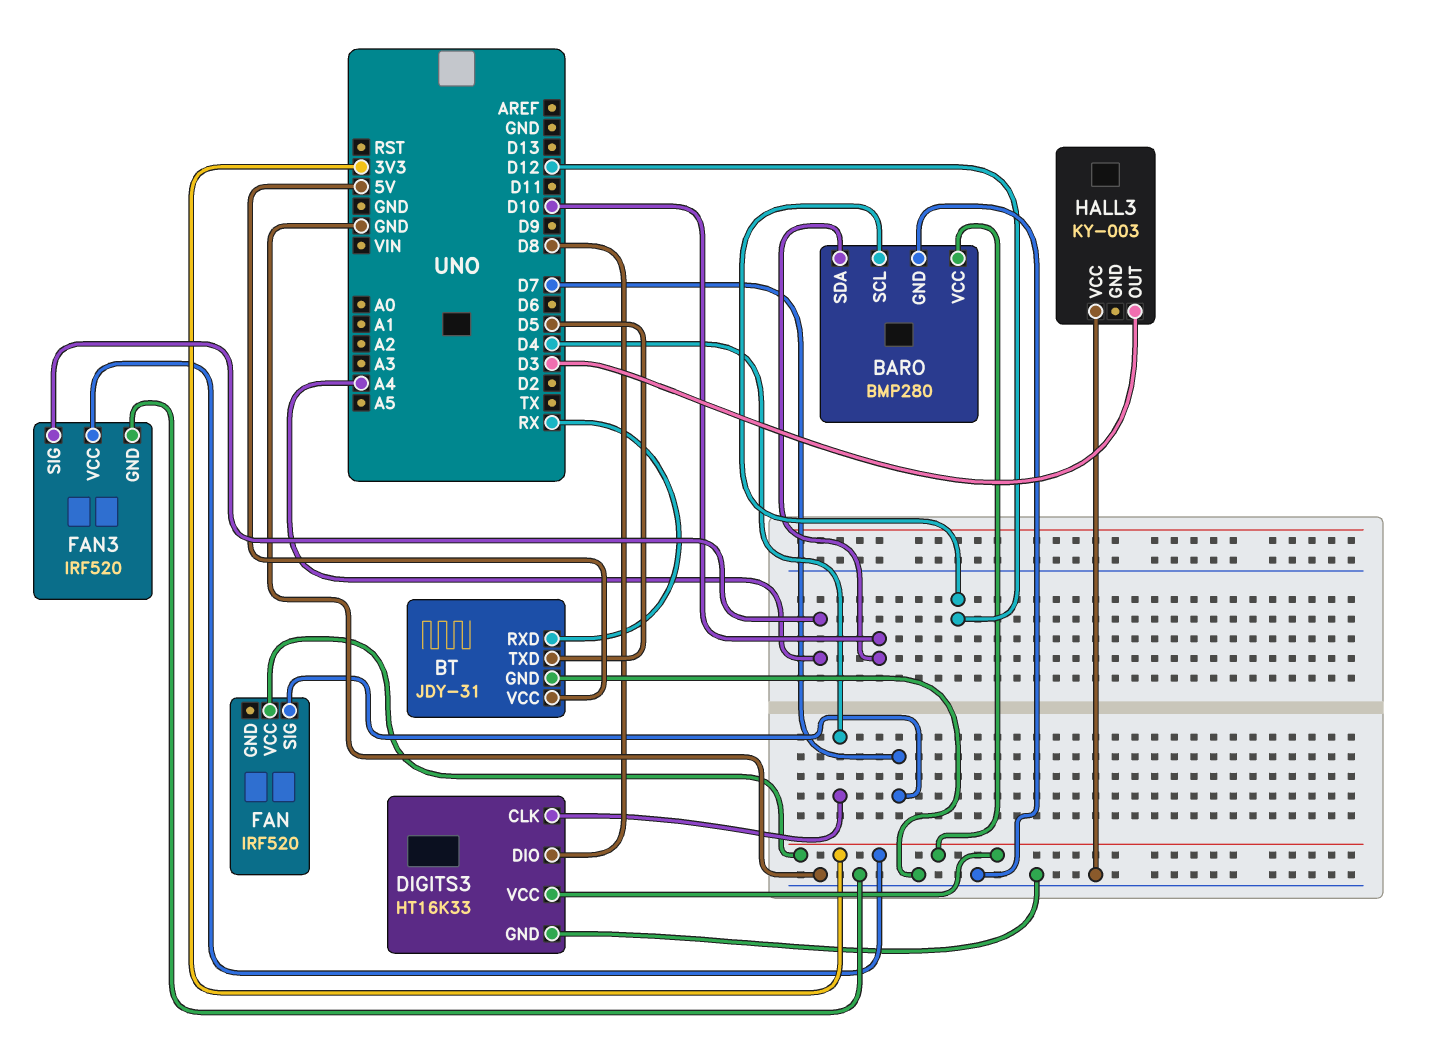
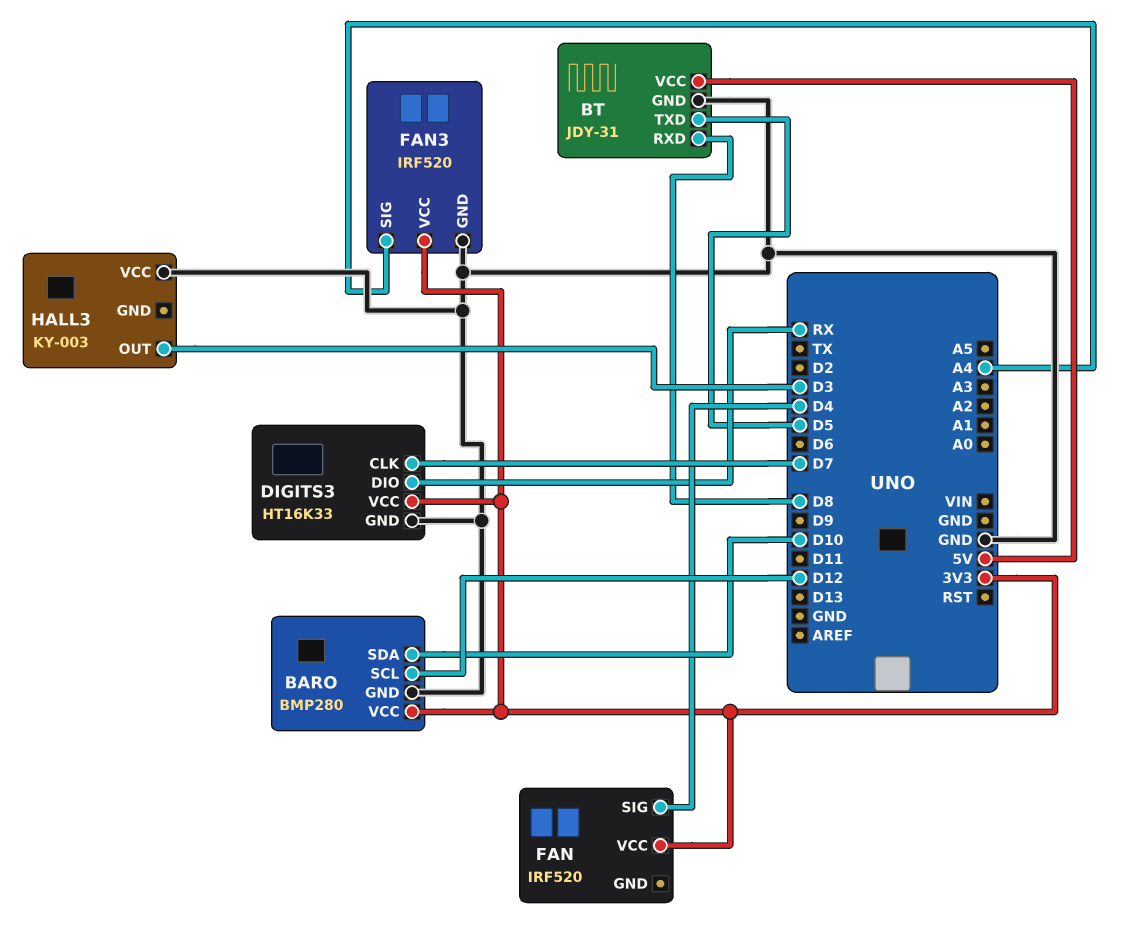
BT pin RXD: RX -> D8
DIGITS3 pin CLK: D4 -> D7
DIGITS3 pin DIO: D8 -> RX
FAN pin SIG: D7 -> D4

